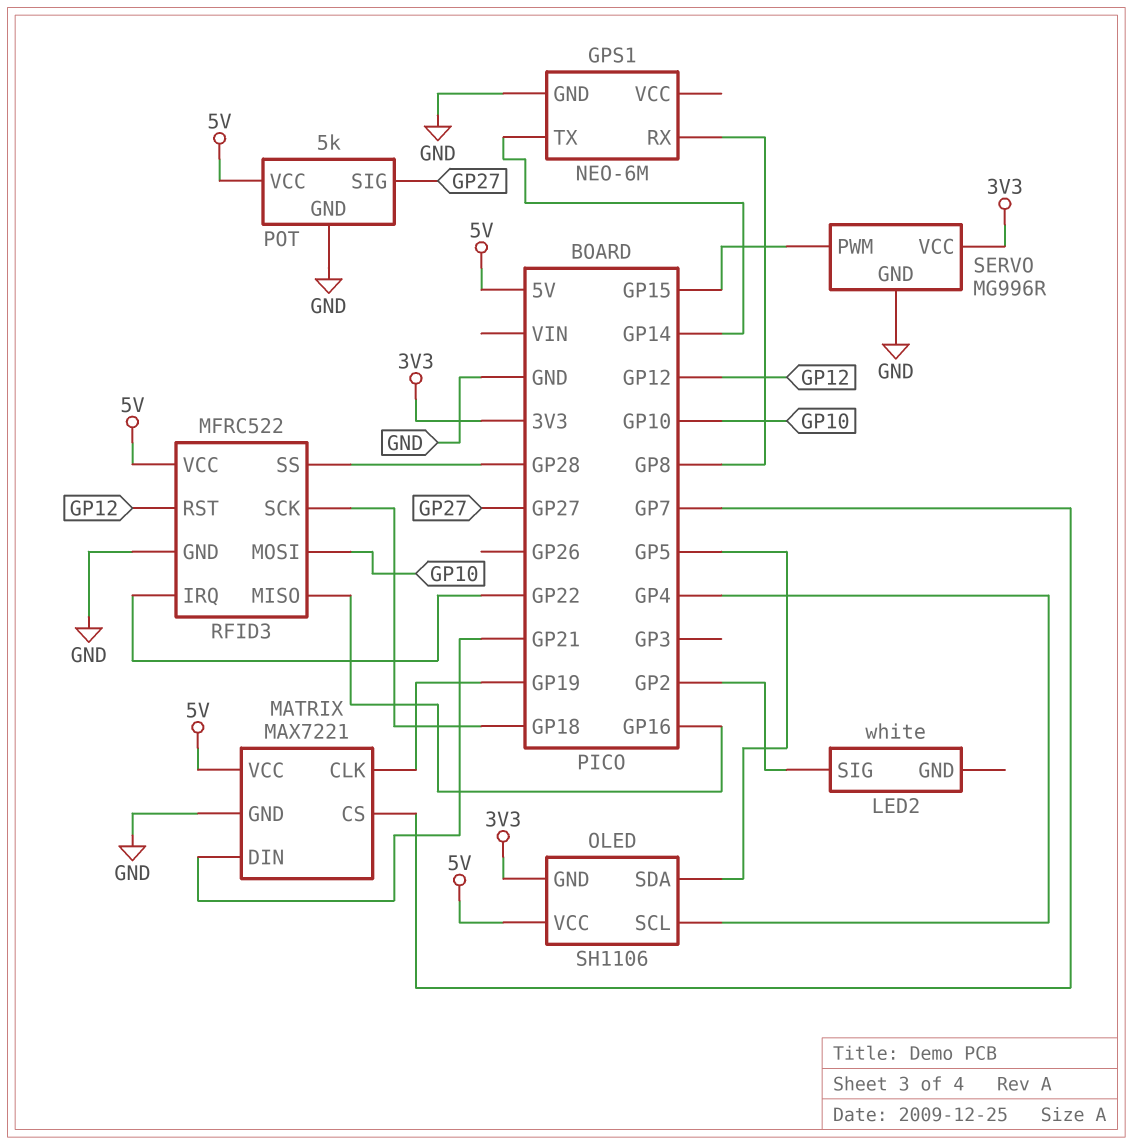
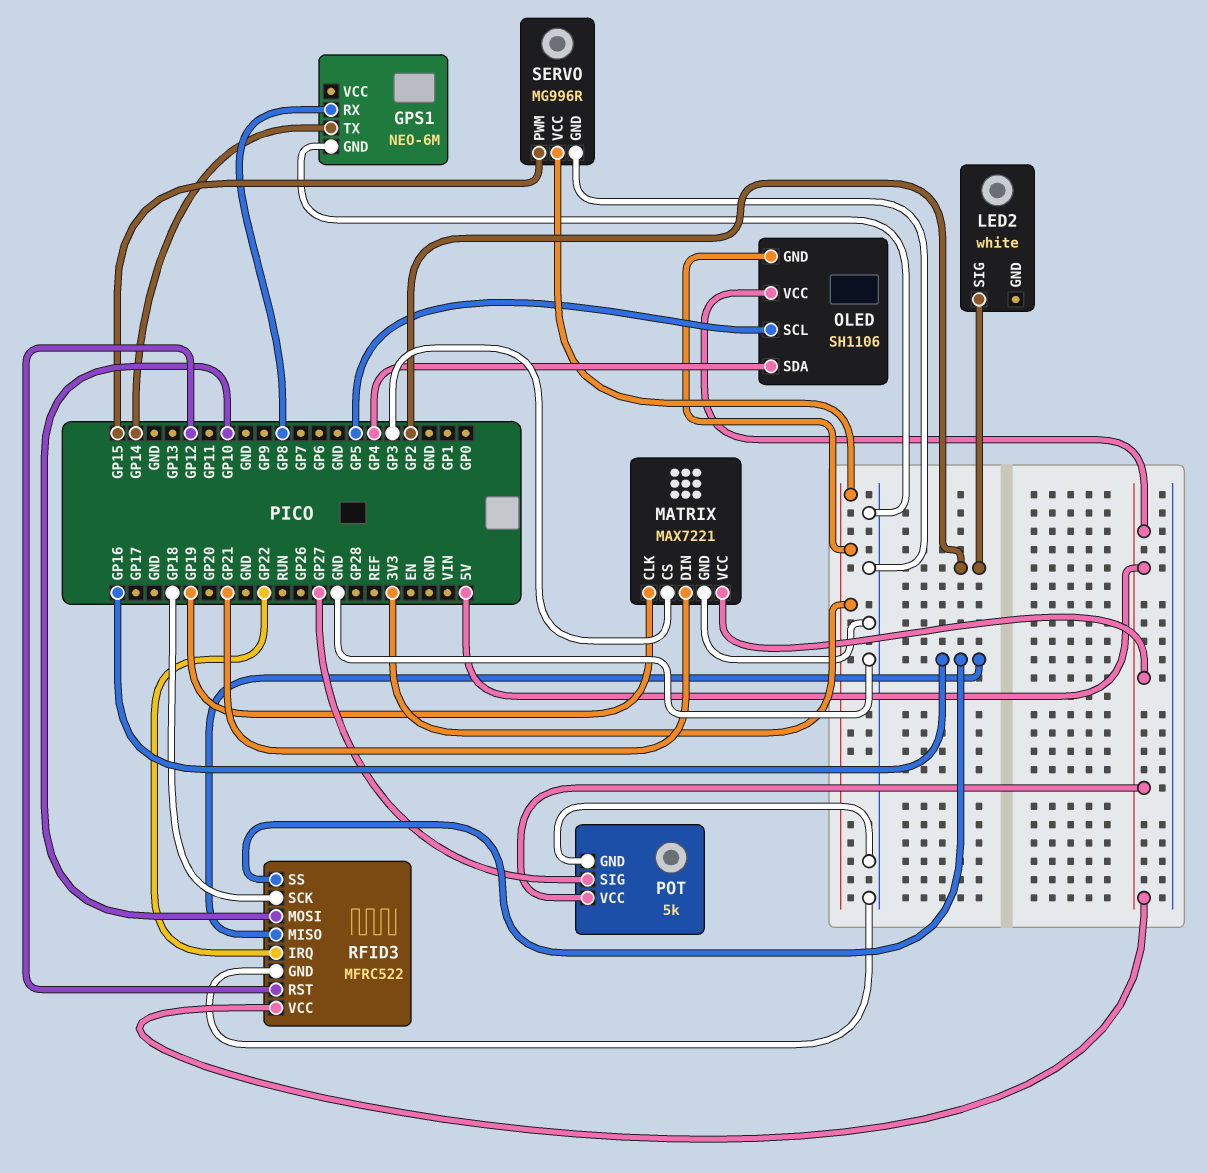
MATRIX pin CS: GP7 -> GP3
OLED pin SCL: GP4 -> GP5
OLED pin SDA: GP5 -> GP4
RFID3 pin SS: GP28 -> GP16

